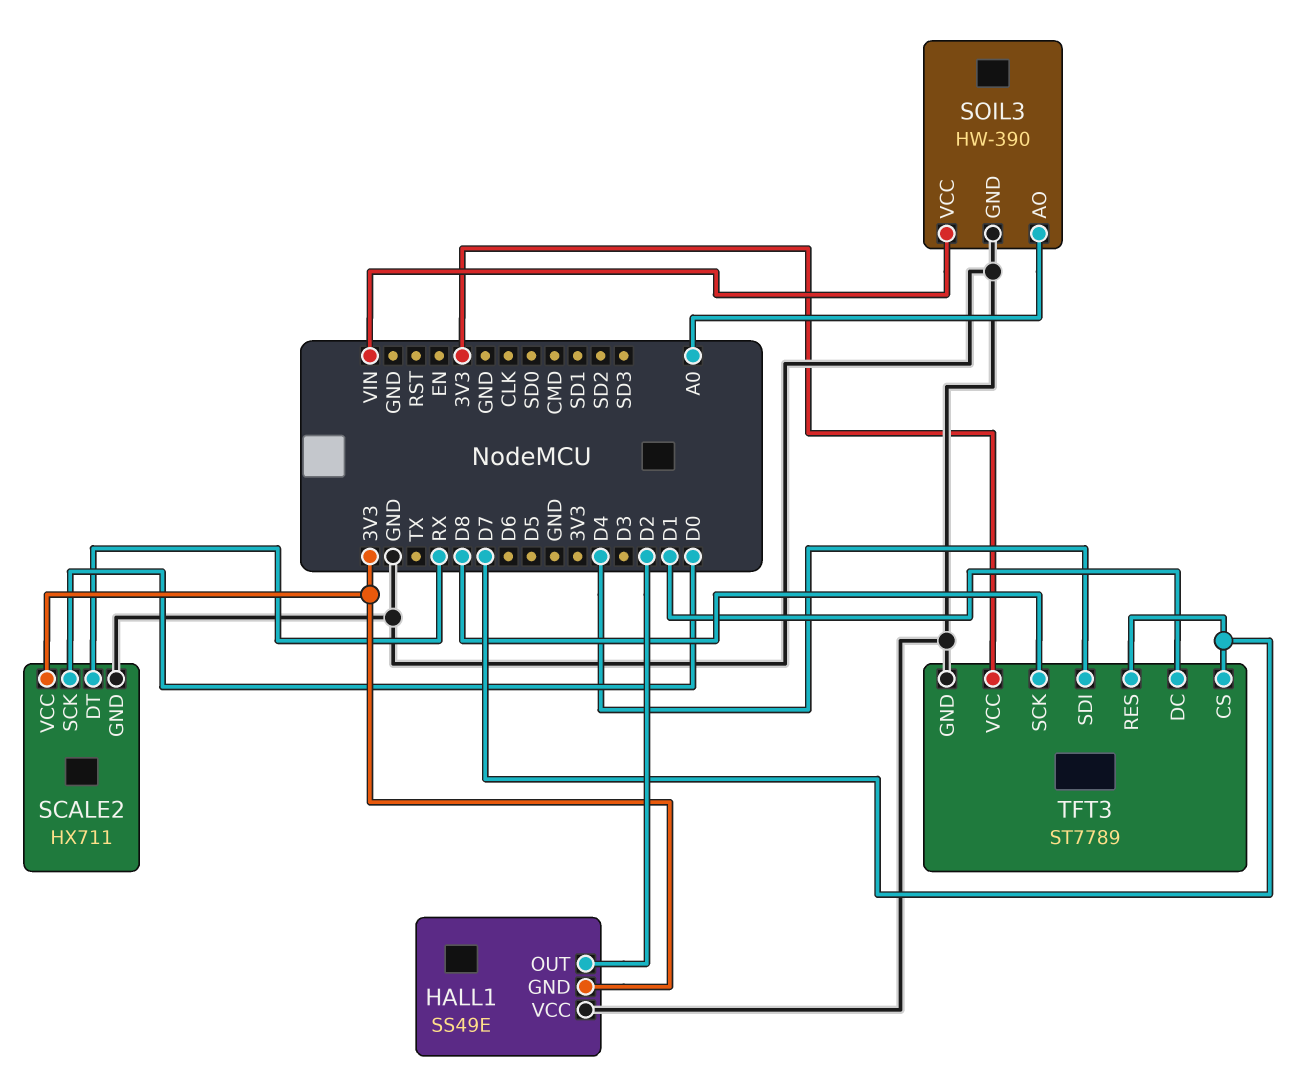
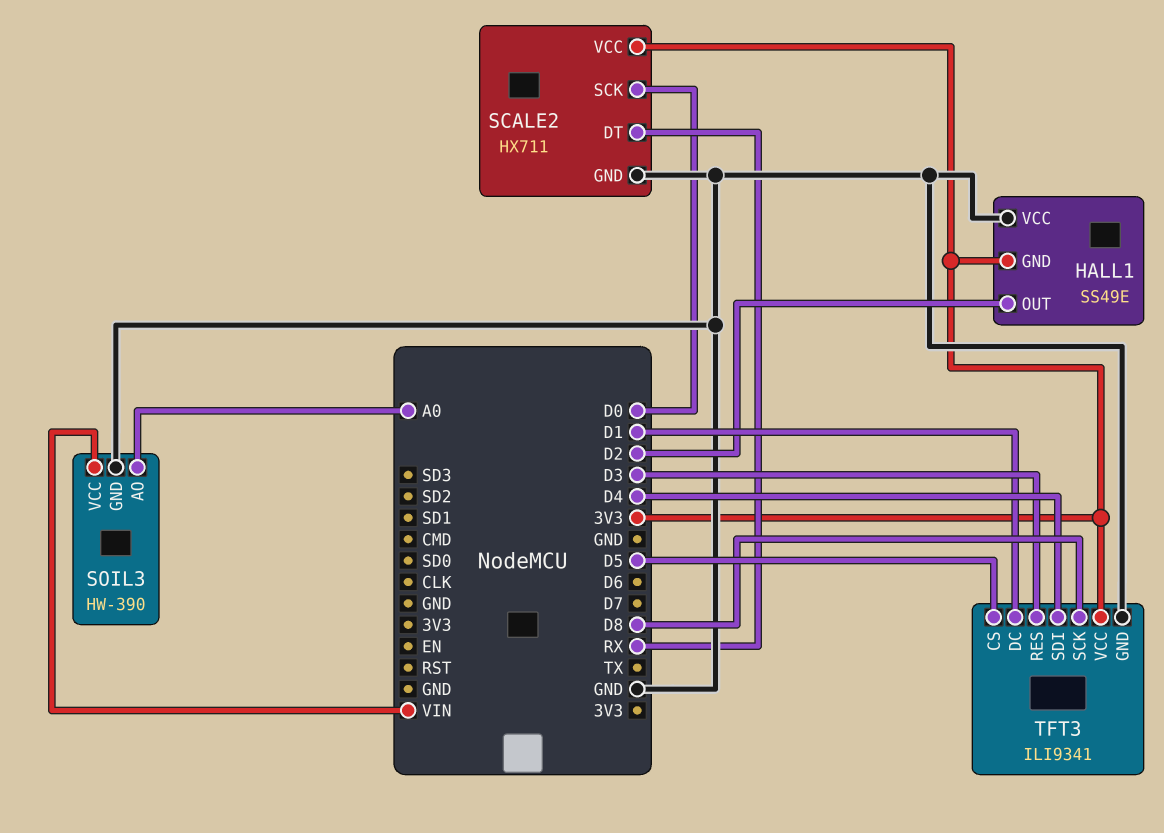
TFT3: ST7789 -> ILI9341
TFT3 pin CS: D7 -> D5
TFT3 pin RES: D7 -> D3

